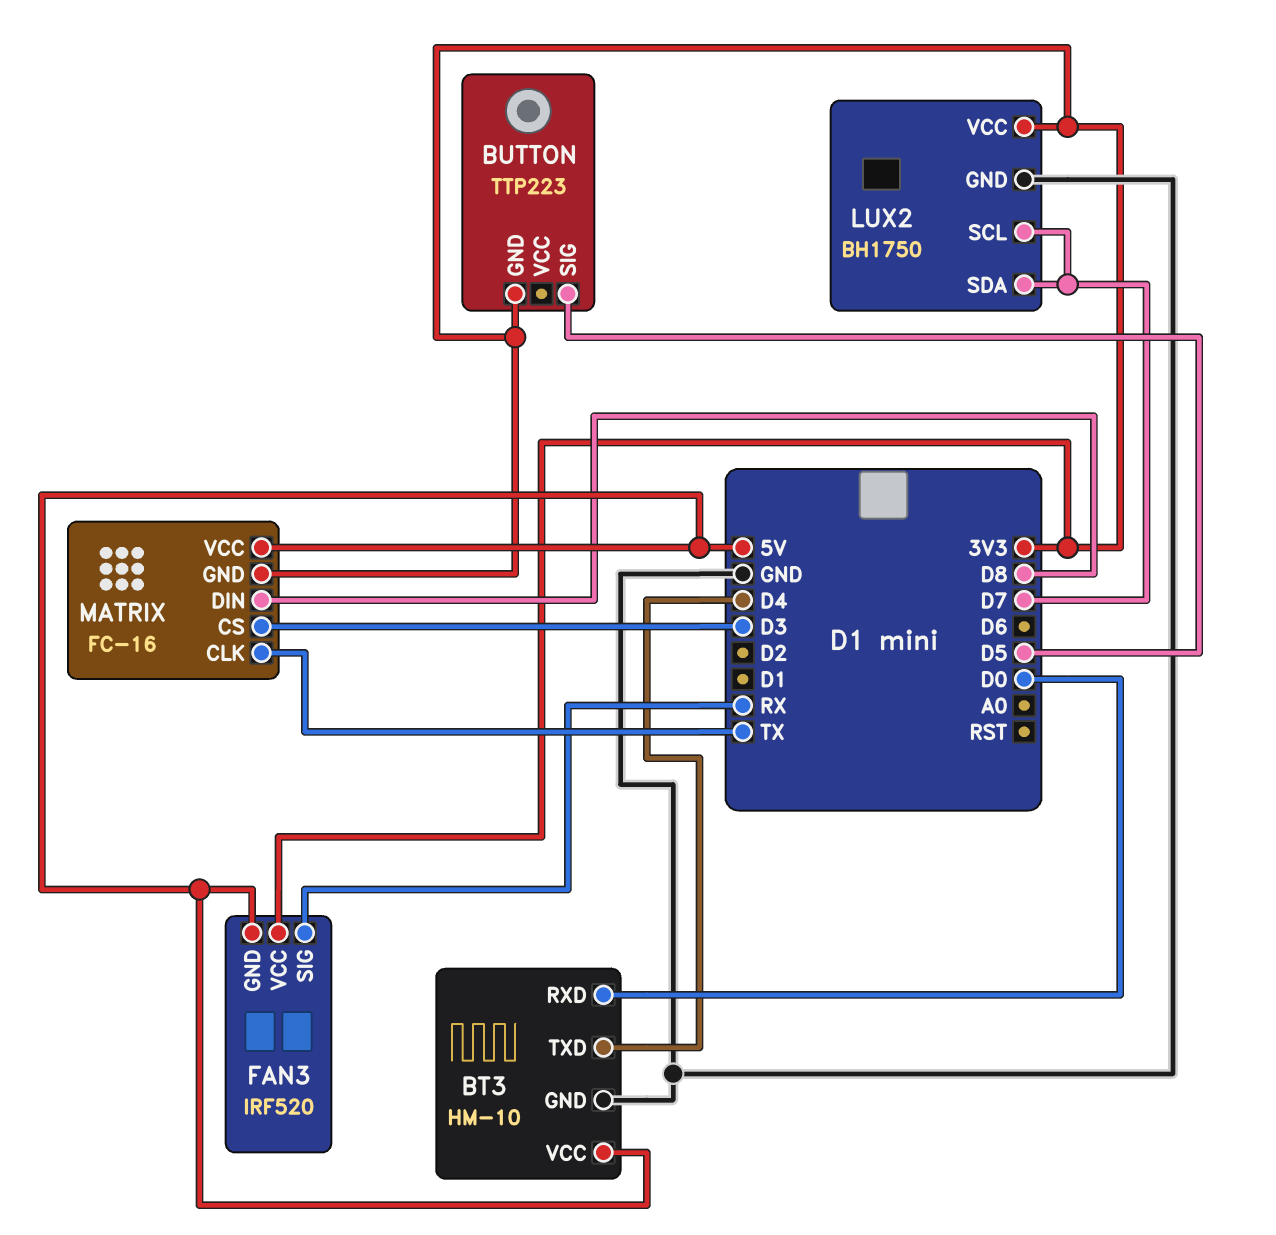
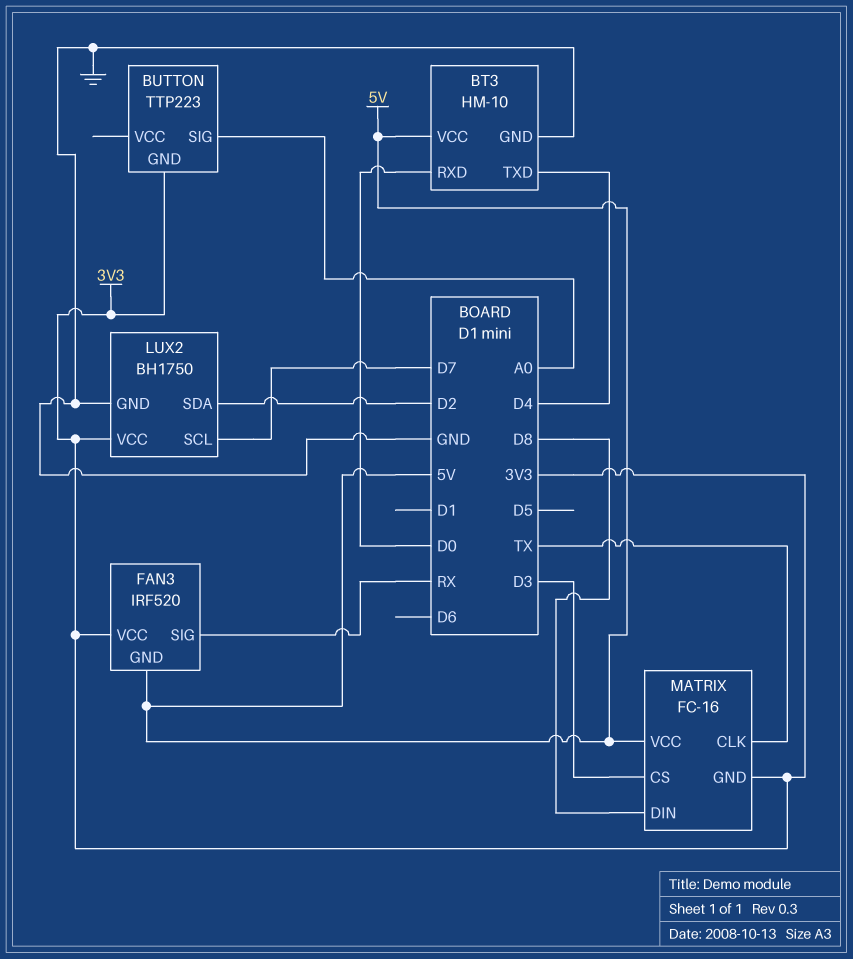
BUTTON pin SIG: D5 -> A0
LUX2 pin SDA: D7 -> D2

